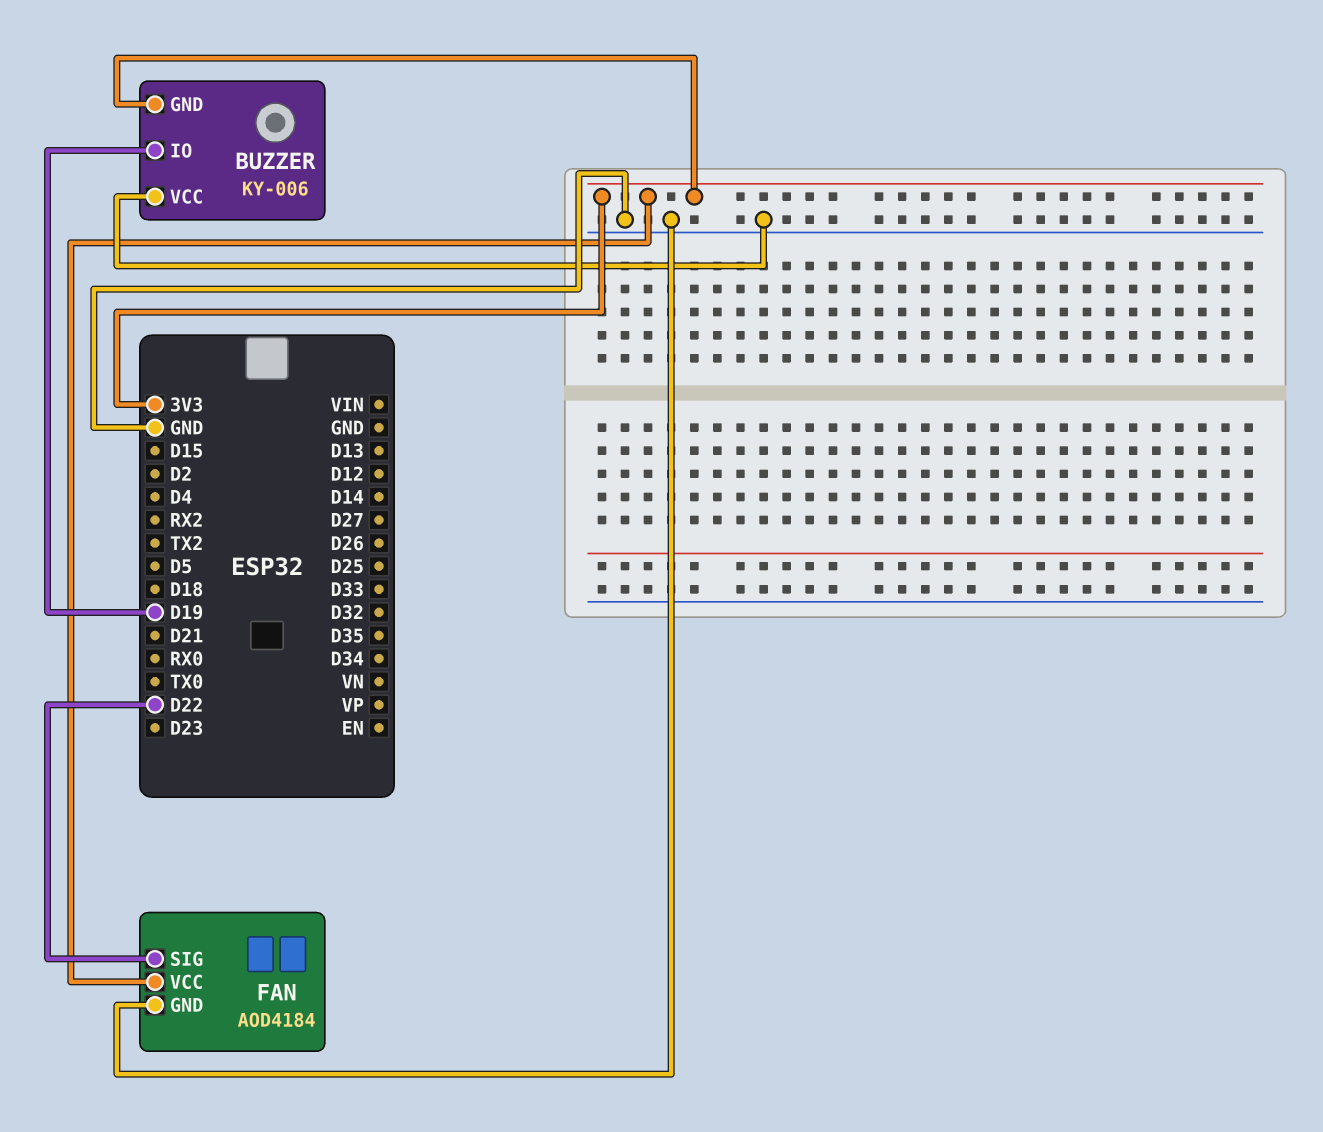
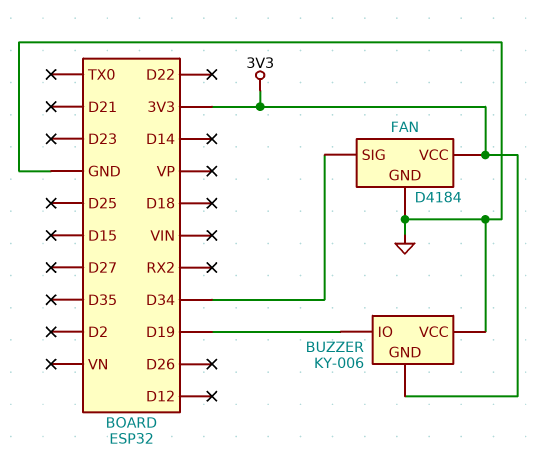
FAN: AOD4184 -> D4184
FAN pin SIG: D22 -> D34

